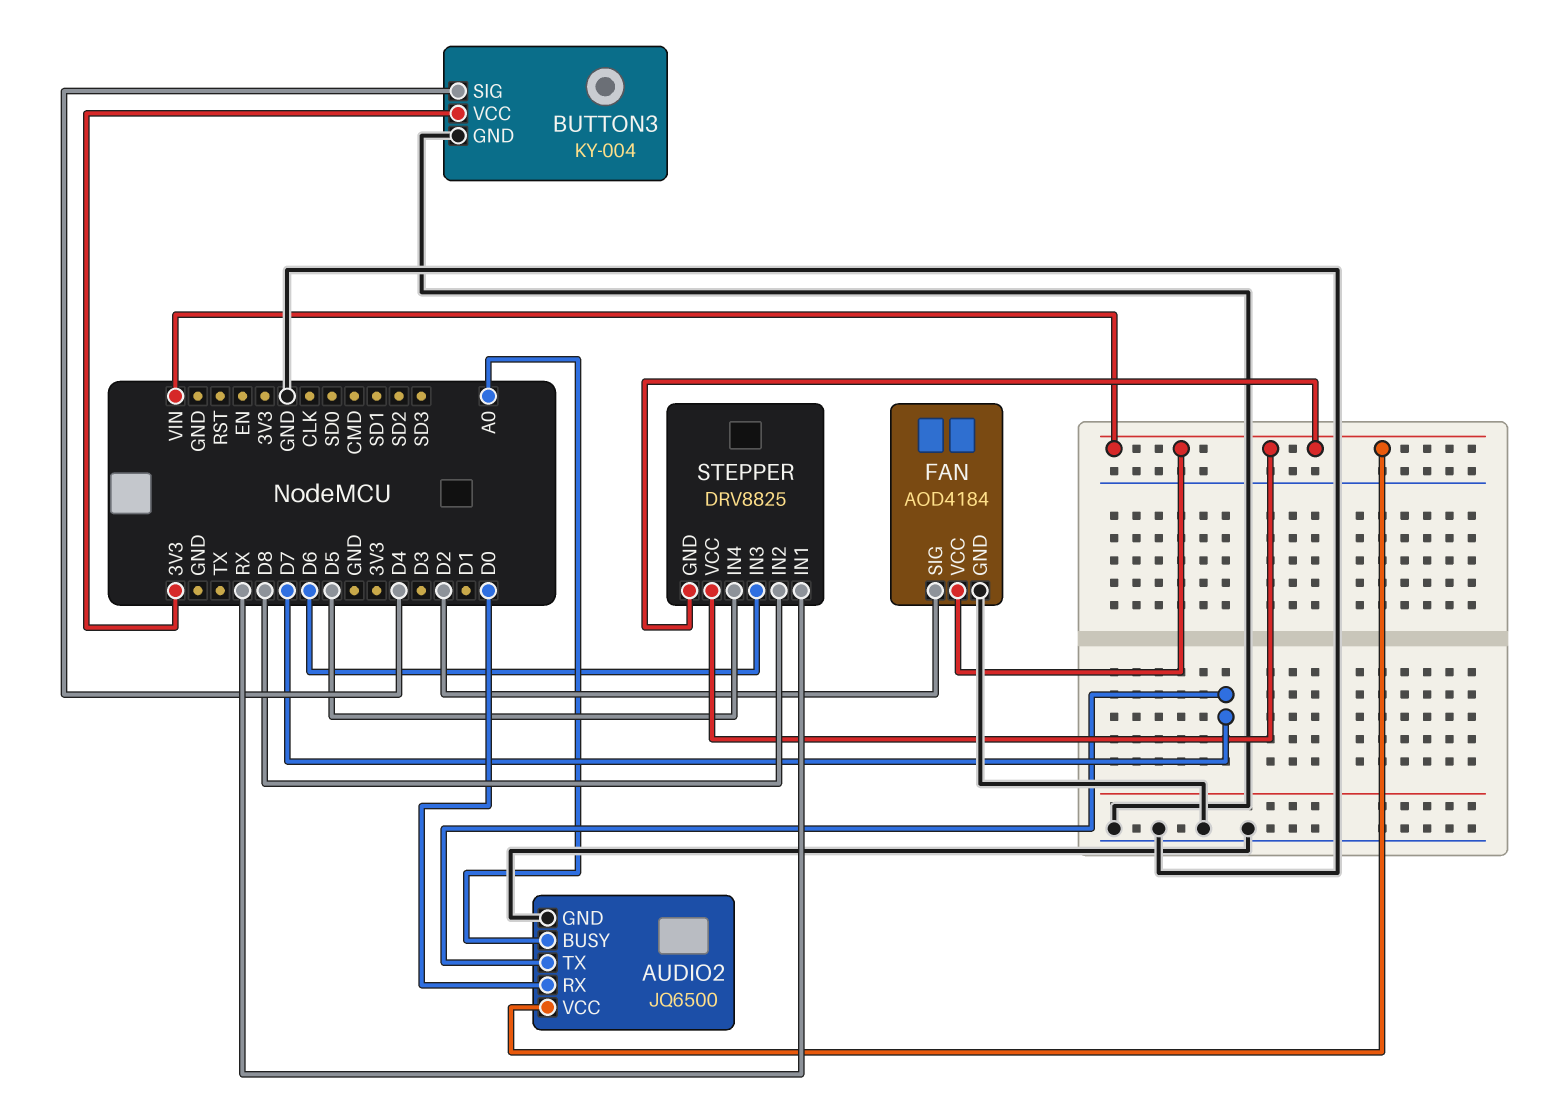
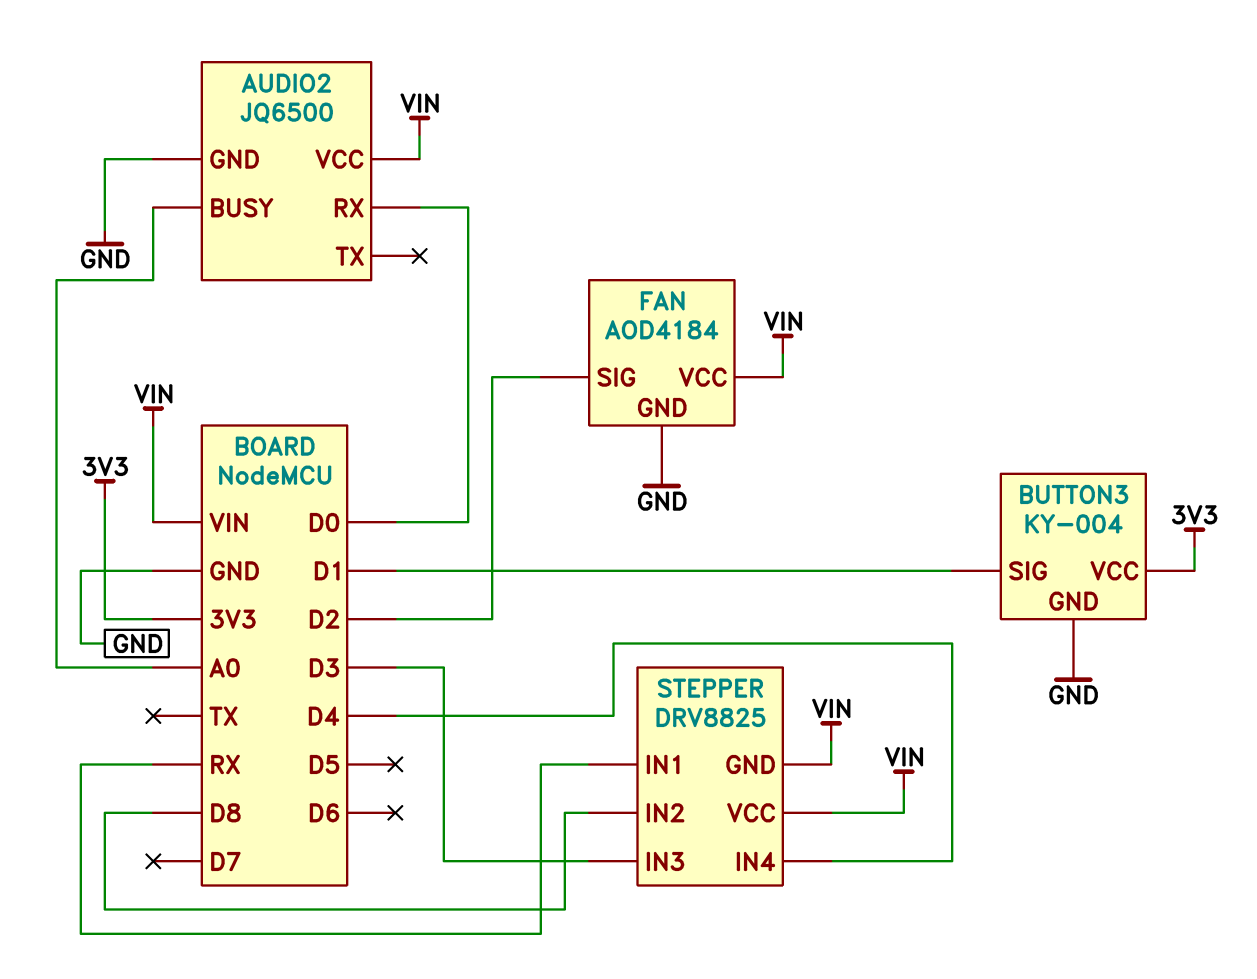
AUDIO2 pin TX: D7 -> none
BUTTON3 pin SIG: D4 -> D1
STEPPER pin IN3: D6 -> D3
STEPPER pin IN4: D5 -> D4

